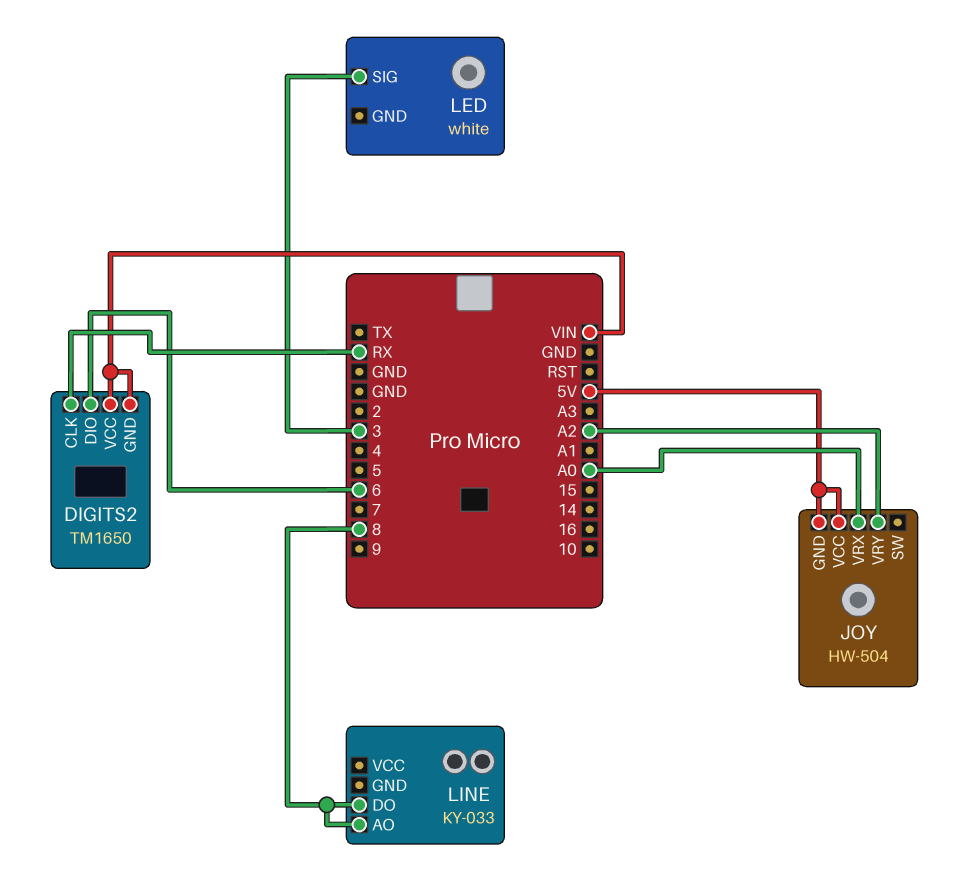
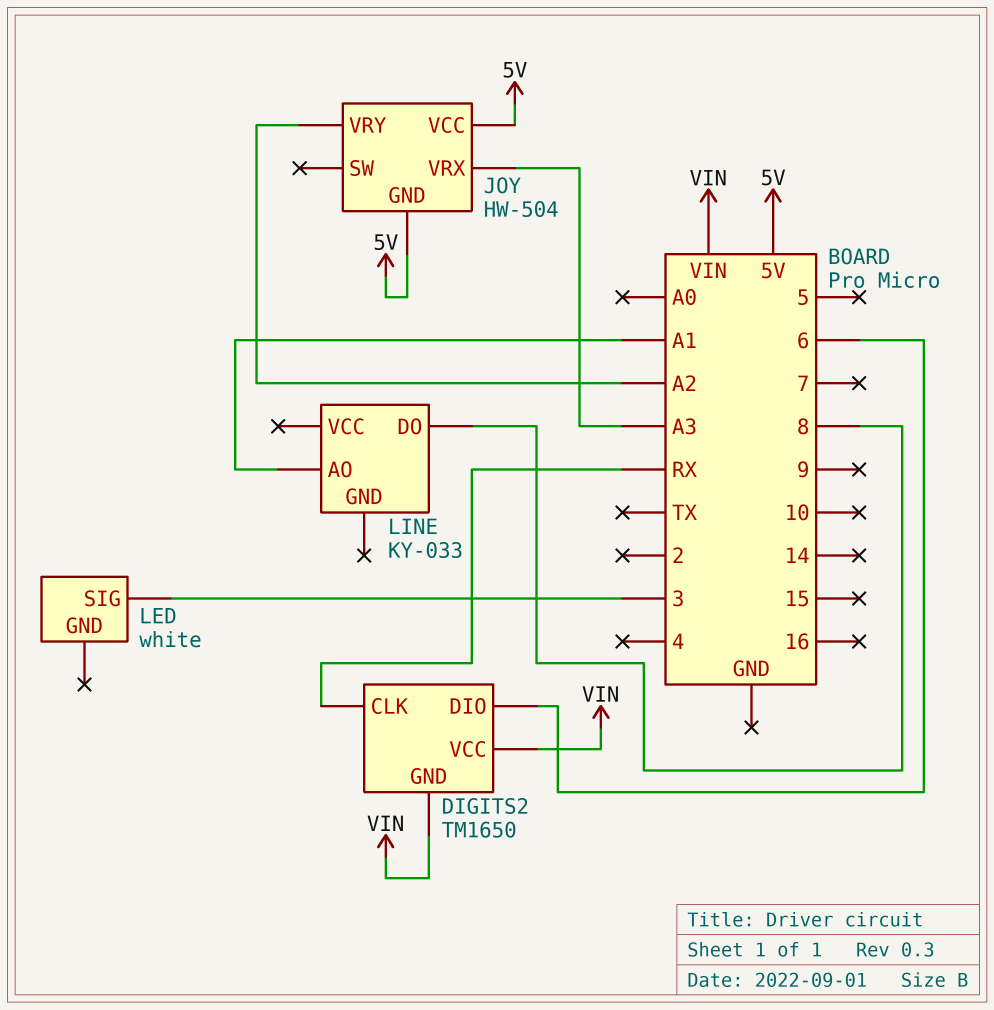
JOY pin VRX: A0 -> A3
LINE pin AO: 8 -> A1

